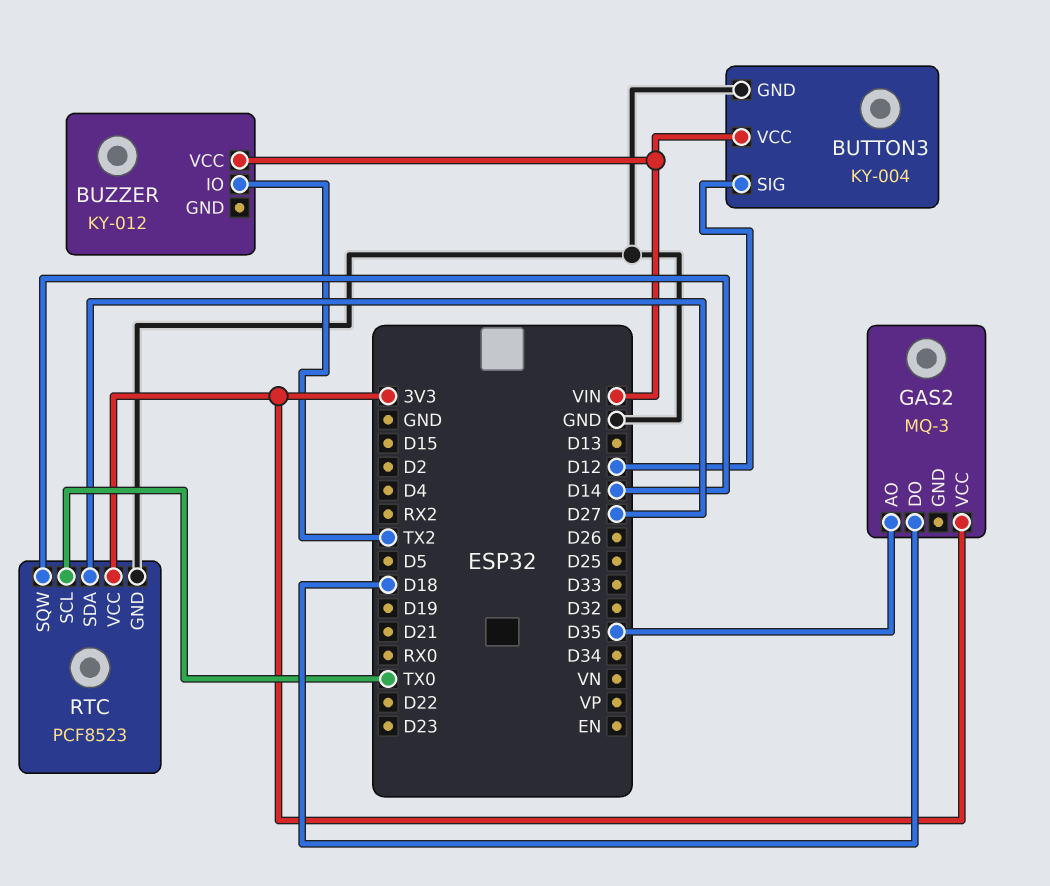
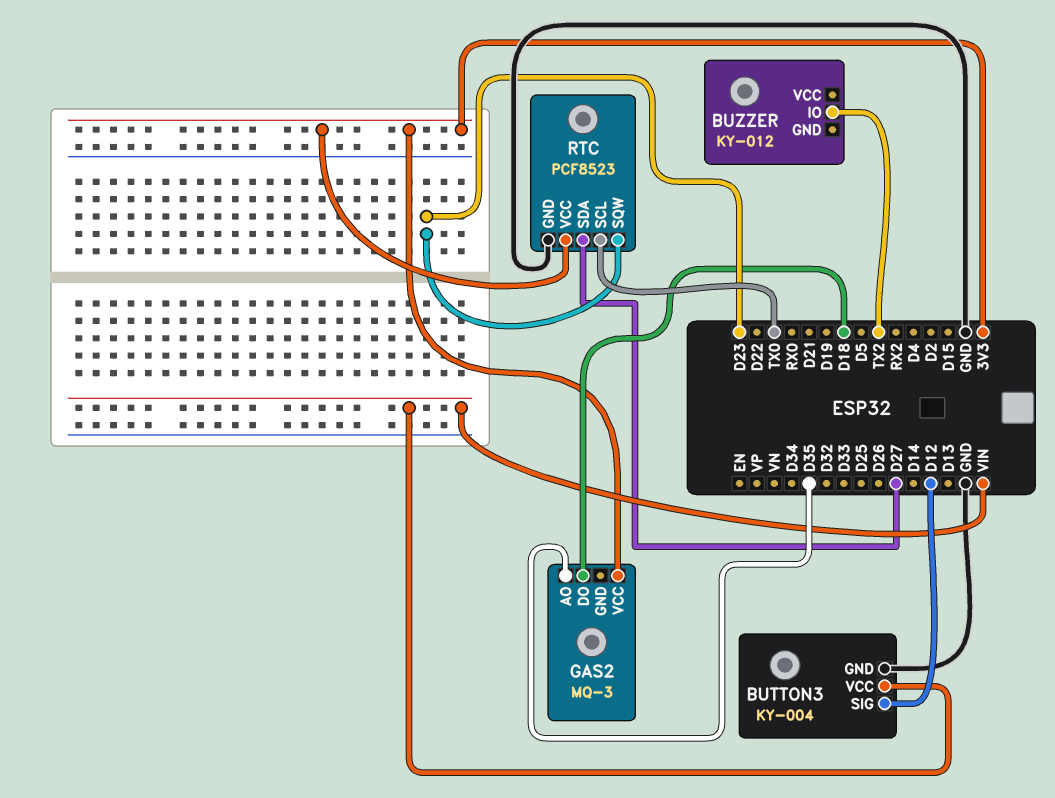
BUZZER pin VCC: VIN -> none
RTC pin SQW: D14 -> D23

